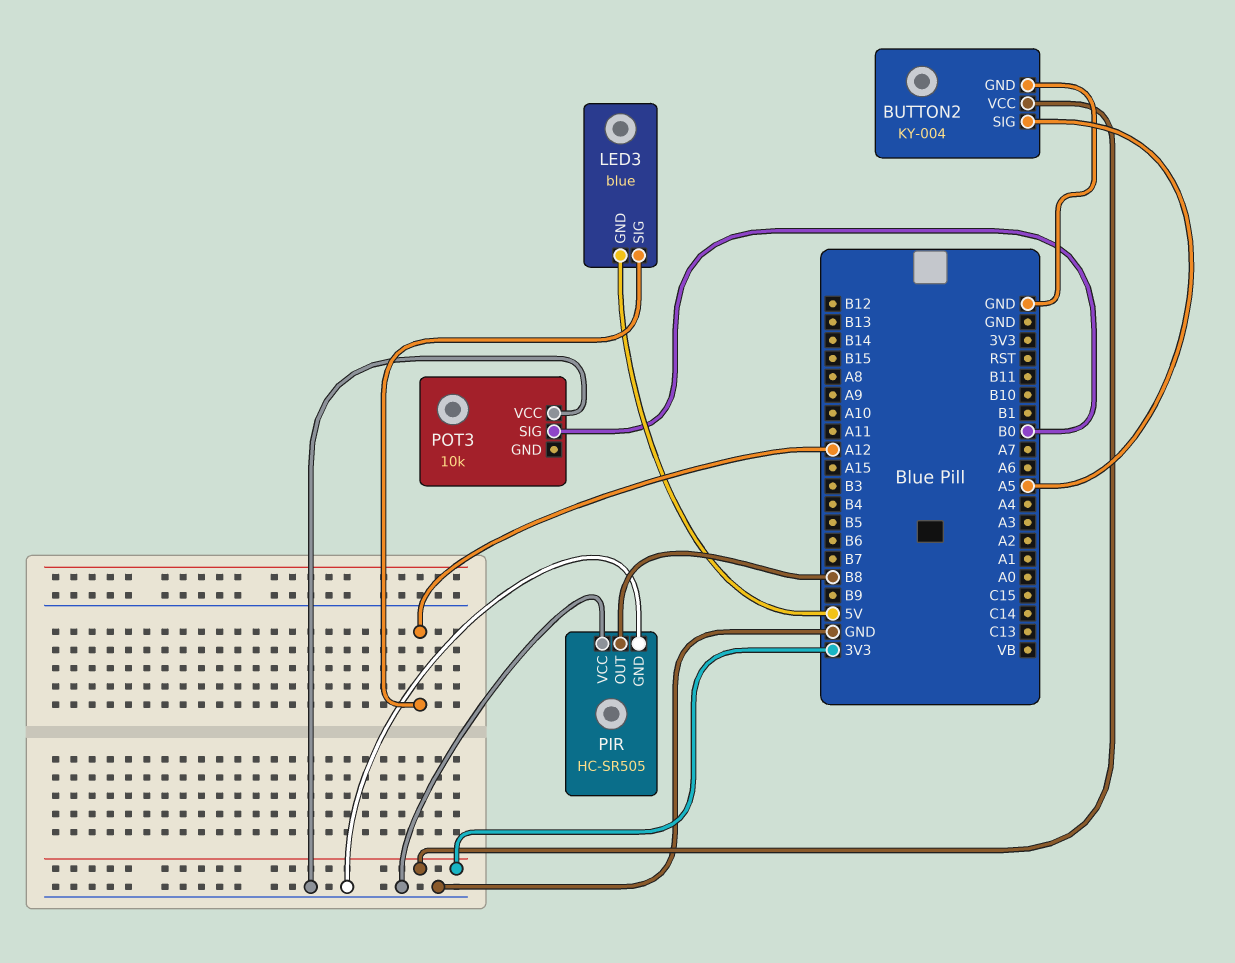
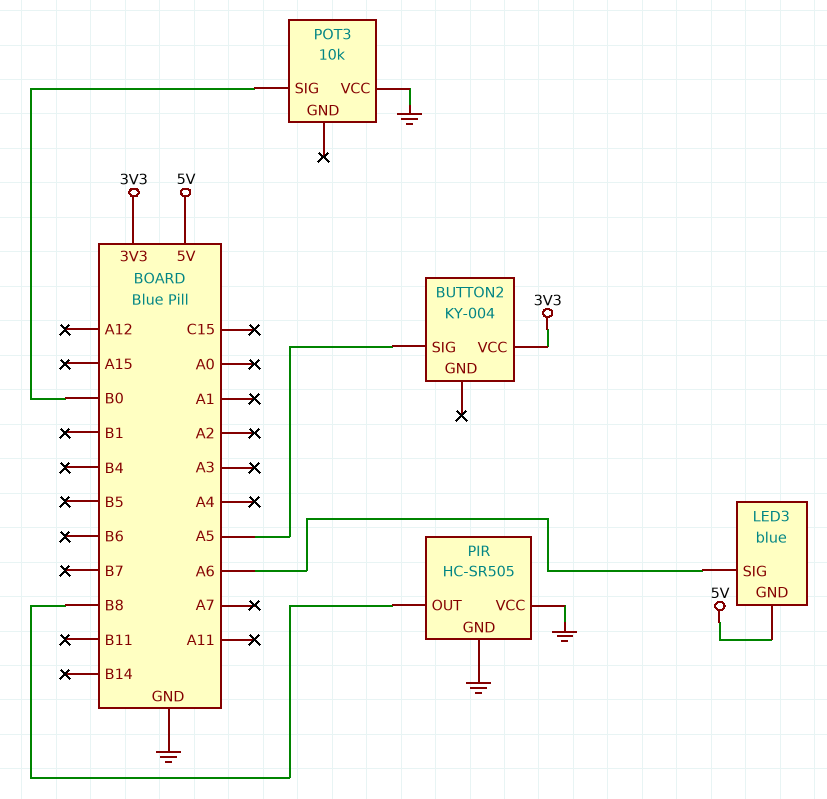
BUTTON2 pin GND: GND -> none
LED3 pin SIG: A12 -> A6

